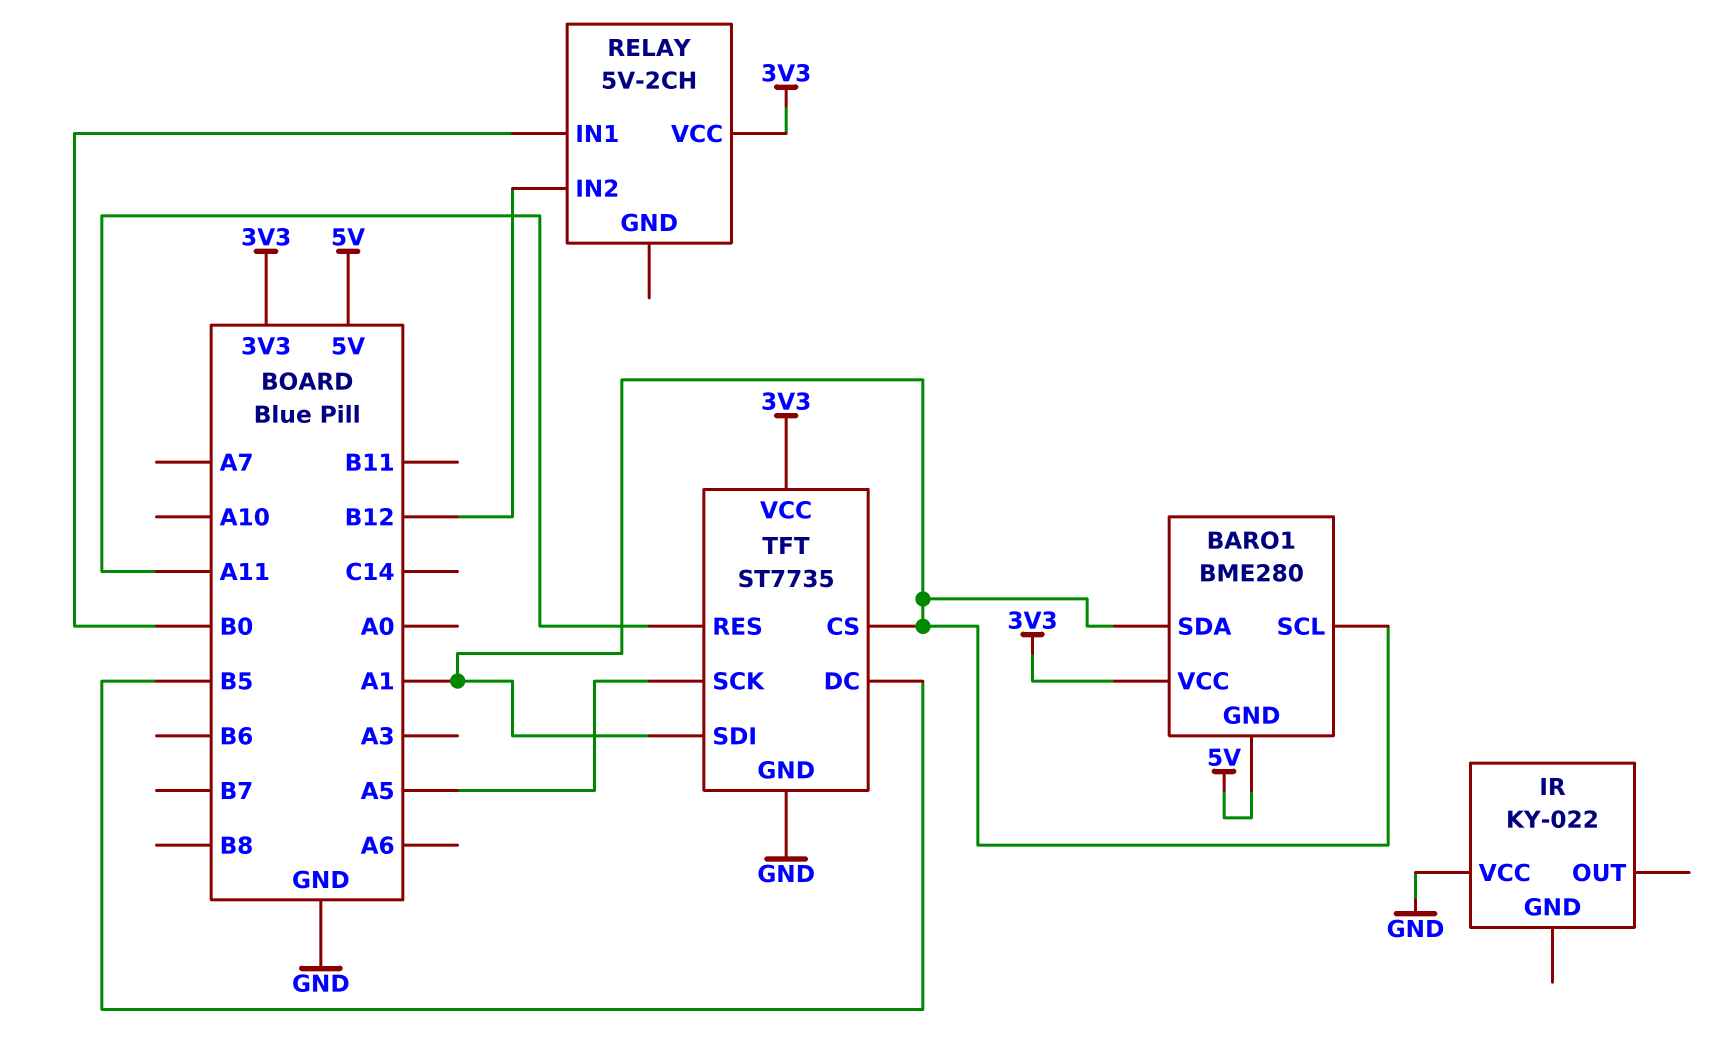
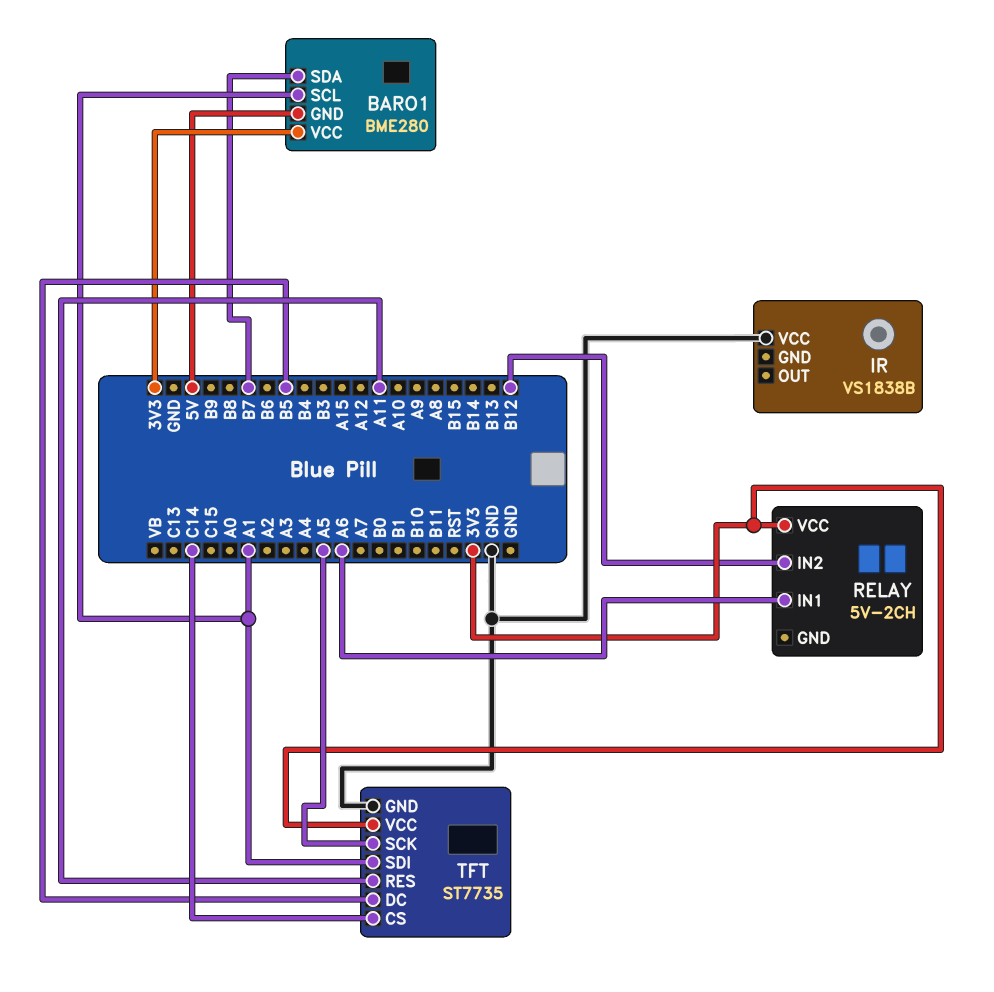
BARO1 pin SDA: A1 -> B7
IR: KY-022 -> VS1838B
RELAY pin IN1: B0 -> A6
TFT pin CS: A1 -> C14

